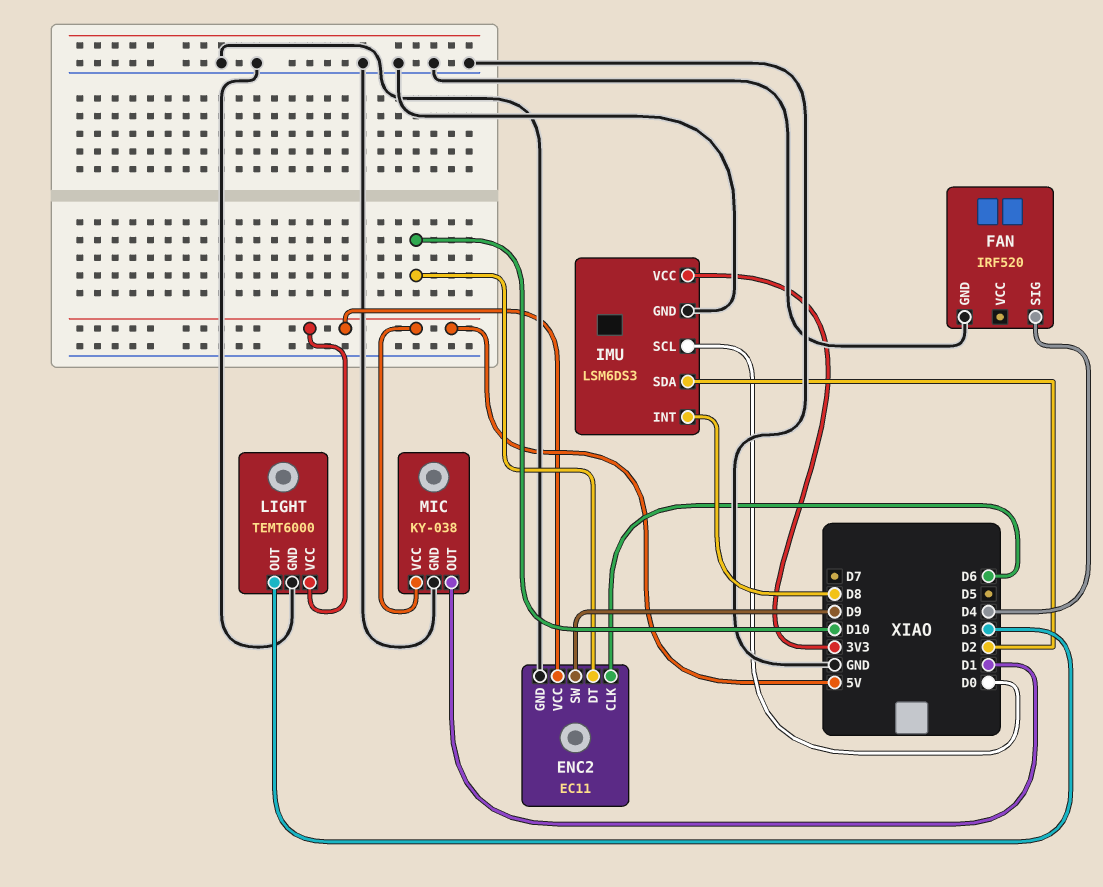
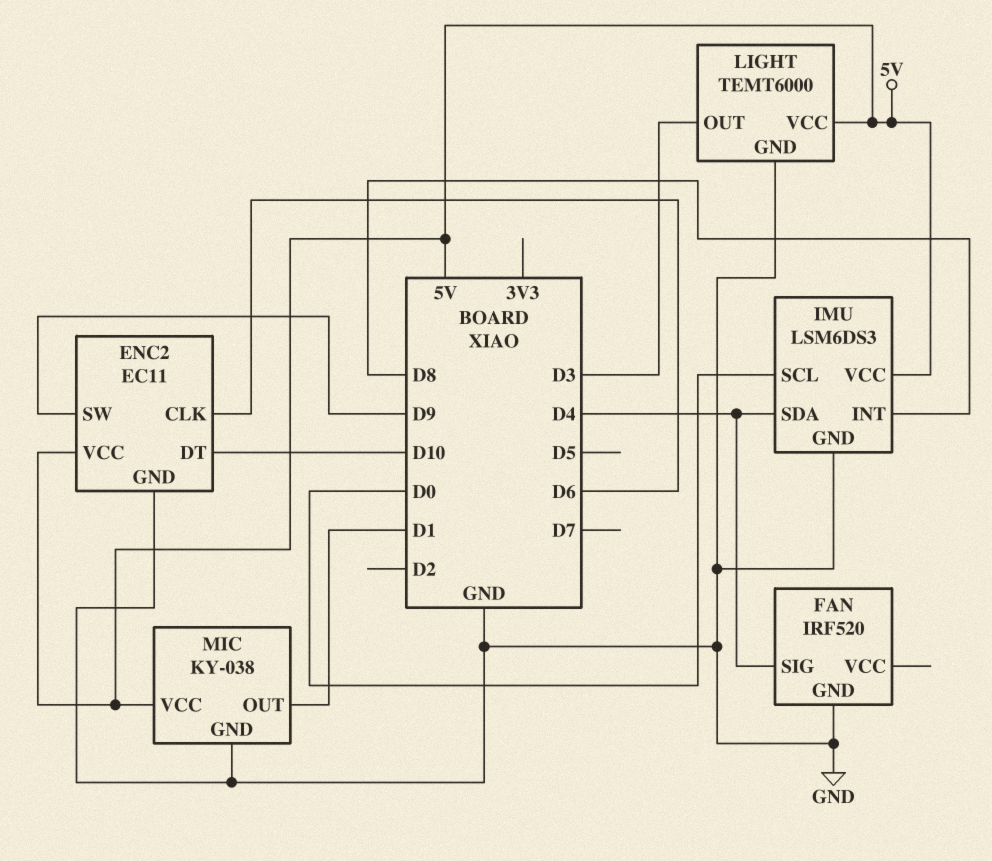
IMU pin SDA: D2 -> D4
IMU pin VCC: 3V3 -> 5V

